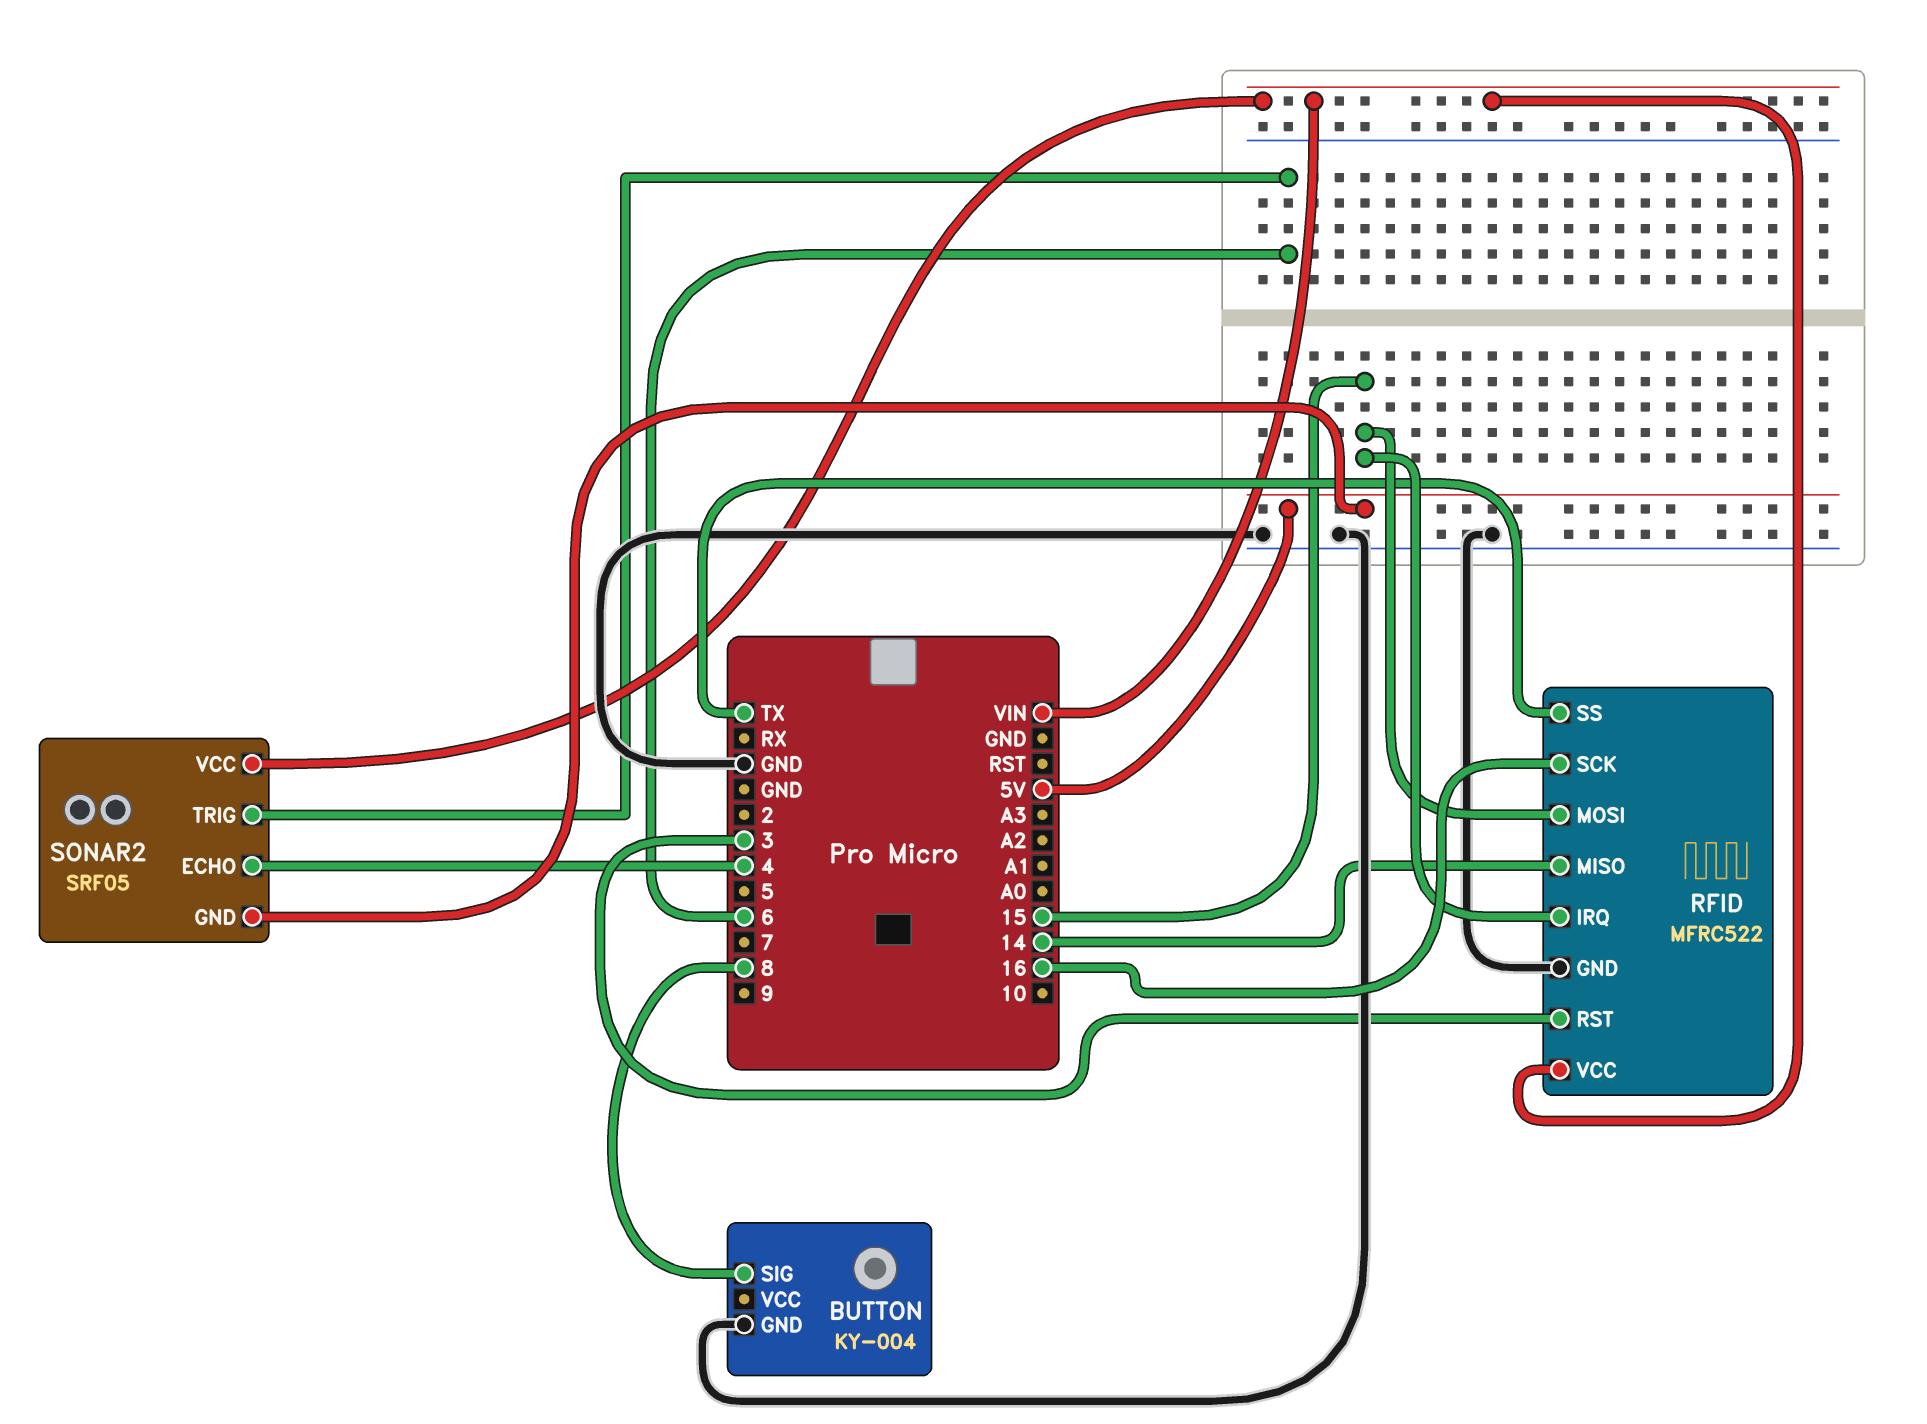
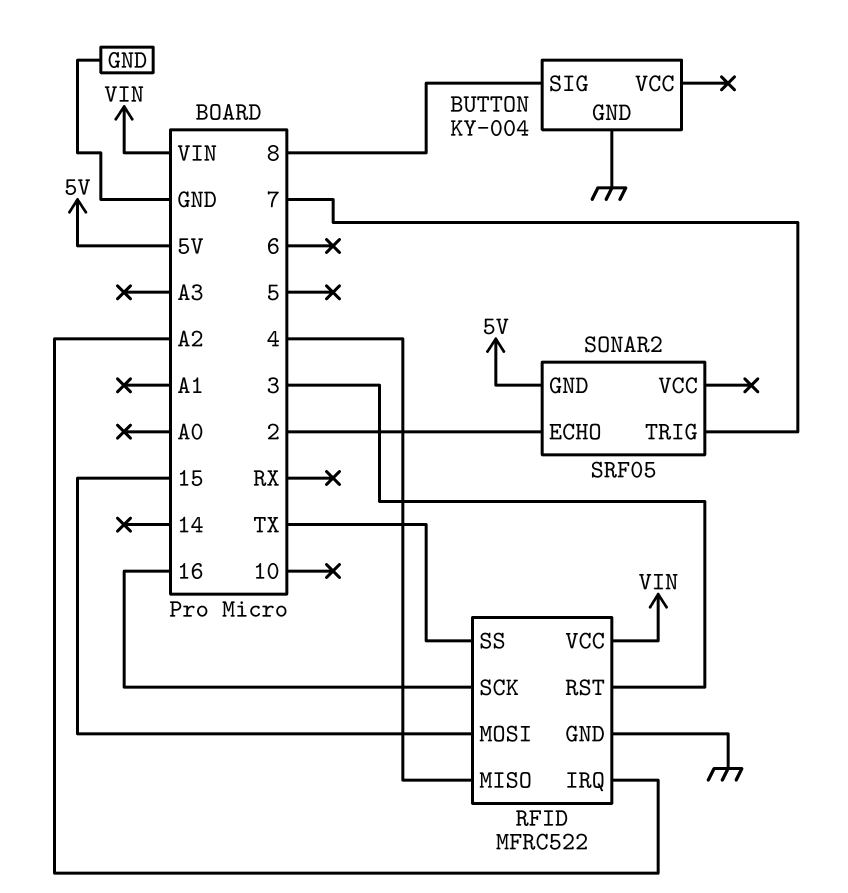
RFID pin IRQ: 15 -> A2
RFID pin MISO: 14 -> 4
SONAR2 pin ECHO: 4 -> 2
SONAR2 pin TRIG: 6 -> 7
SONAR2 pin VCC: VIN -> none

